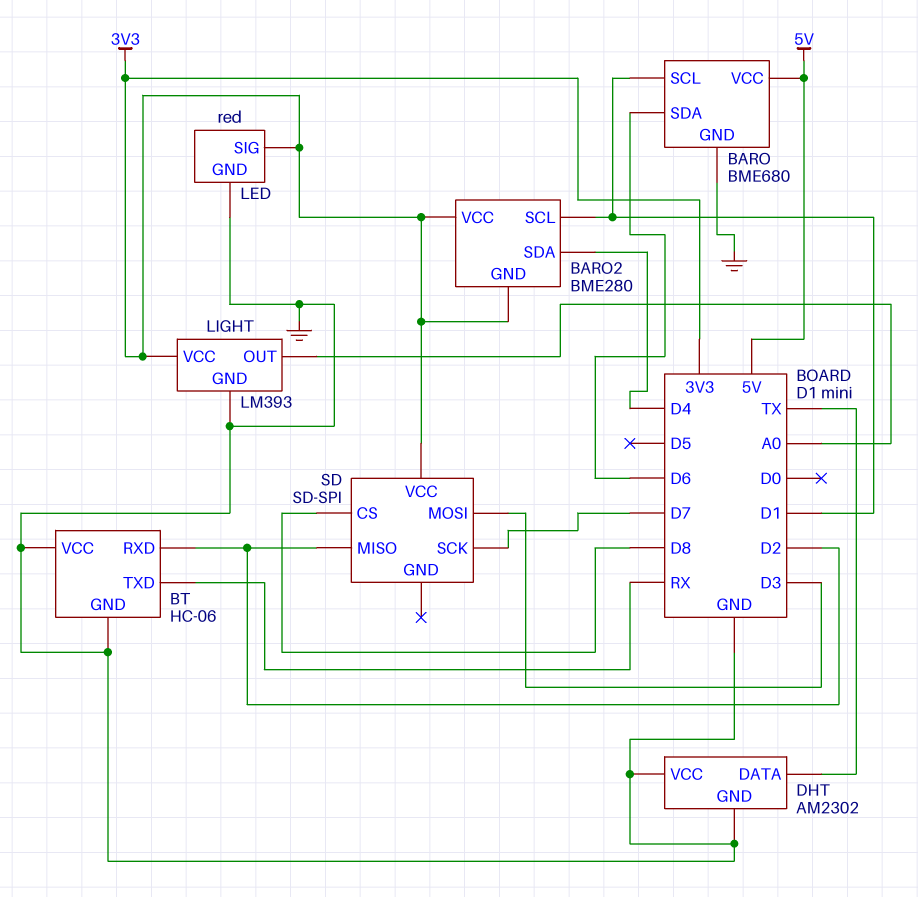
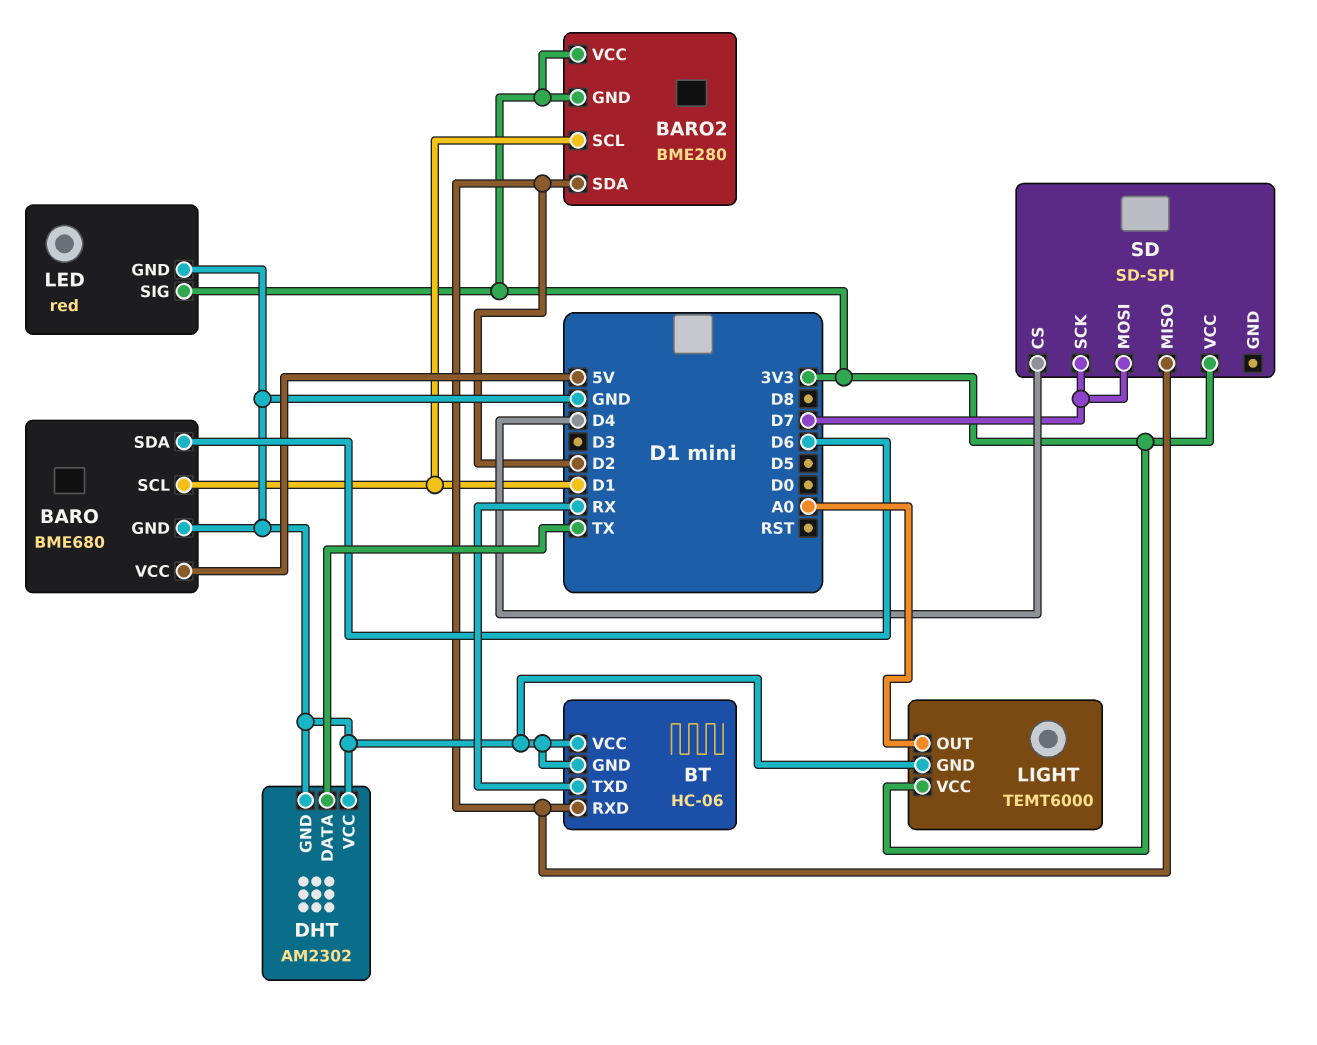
BARO2 pin SDA: D4 -> D2
LIGHT: LM393 -> TEMT6000
SD pin CS: D8 -> D4
SD pin MOSI: D3 -> D7

